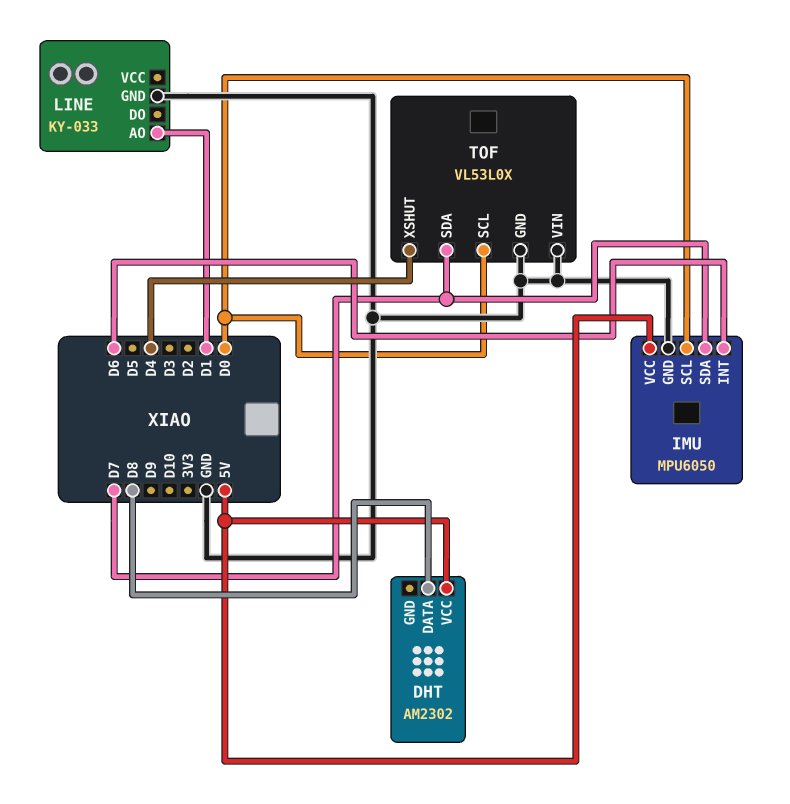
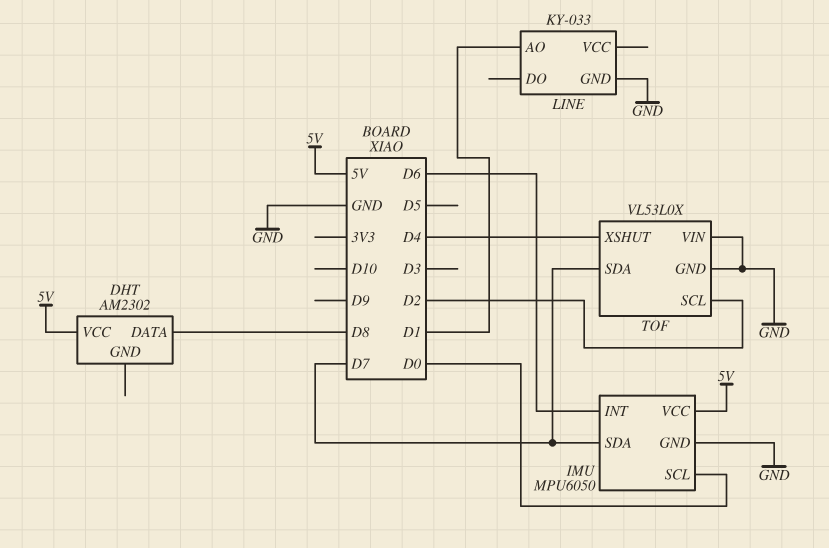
TOF pin SCL: D0 -> D2

